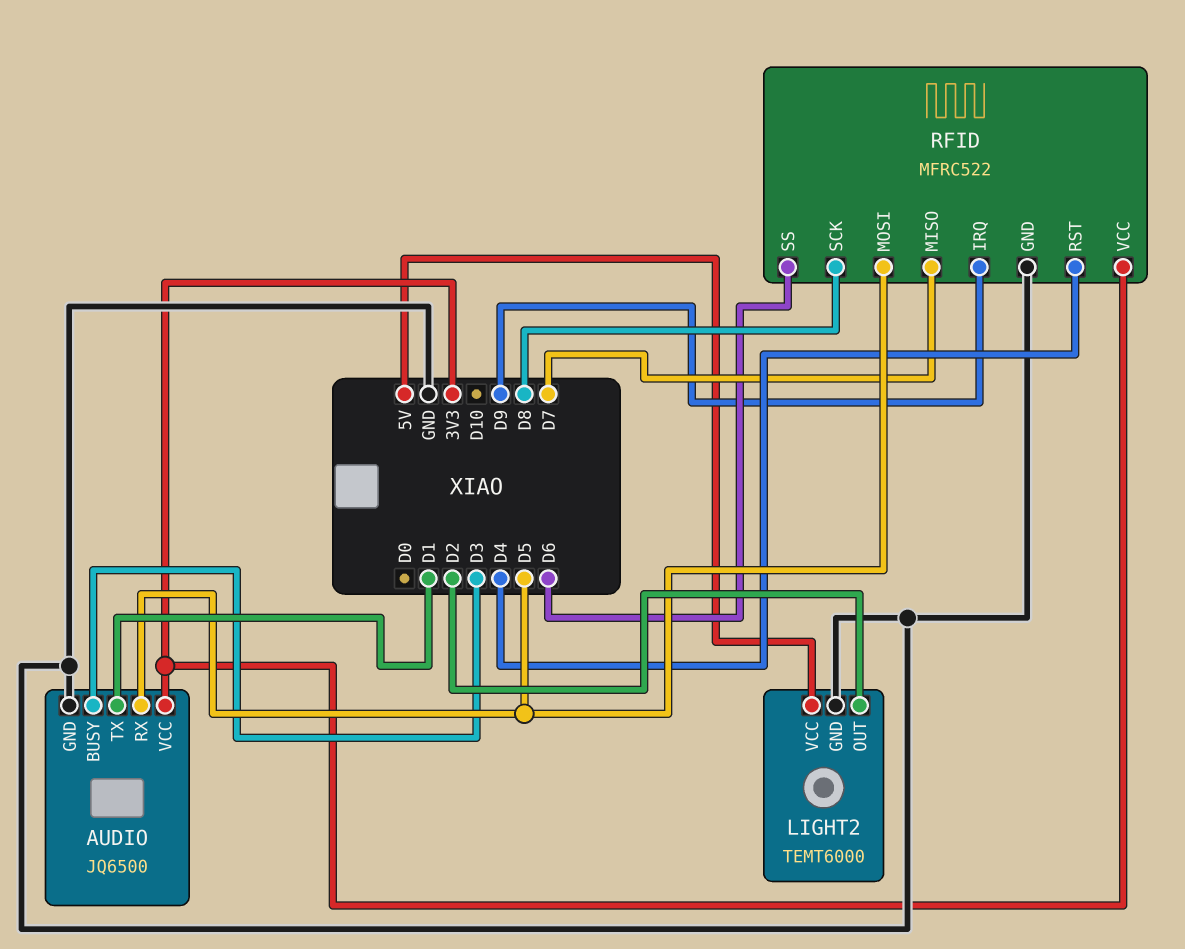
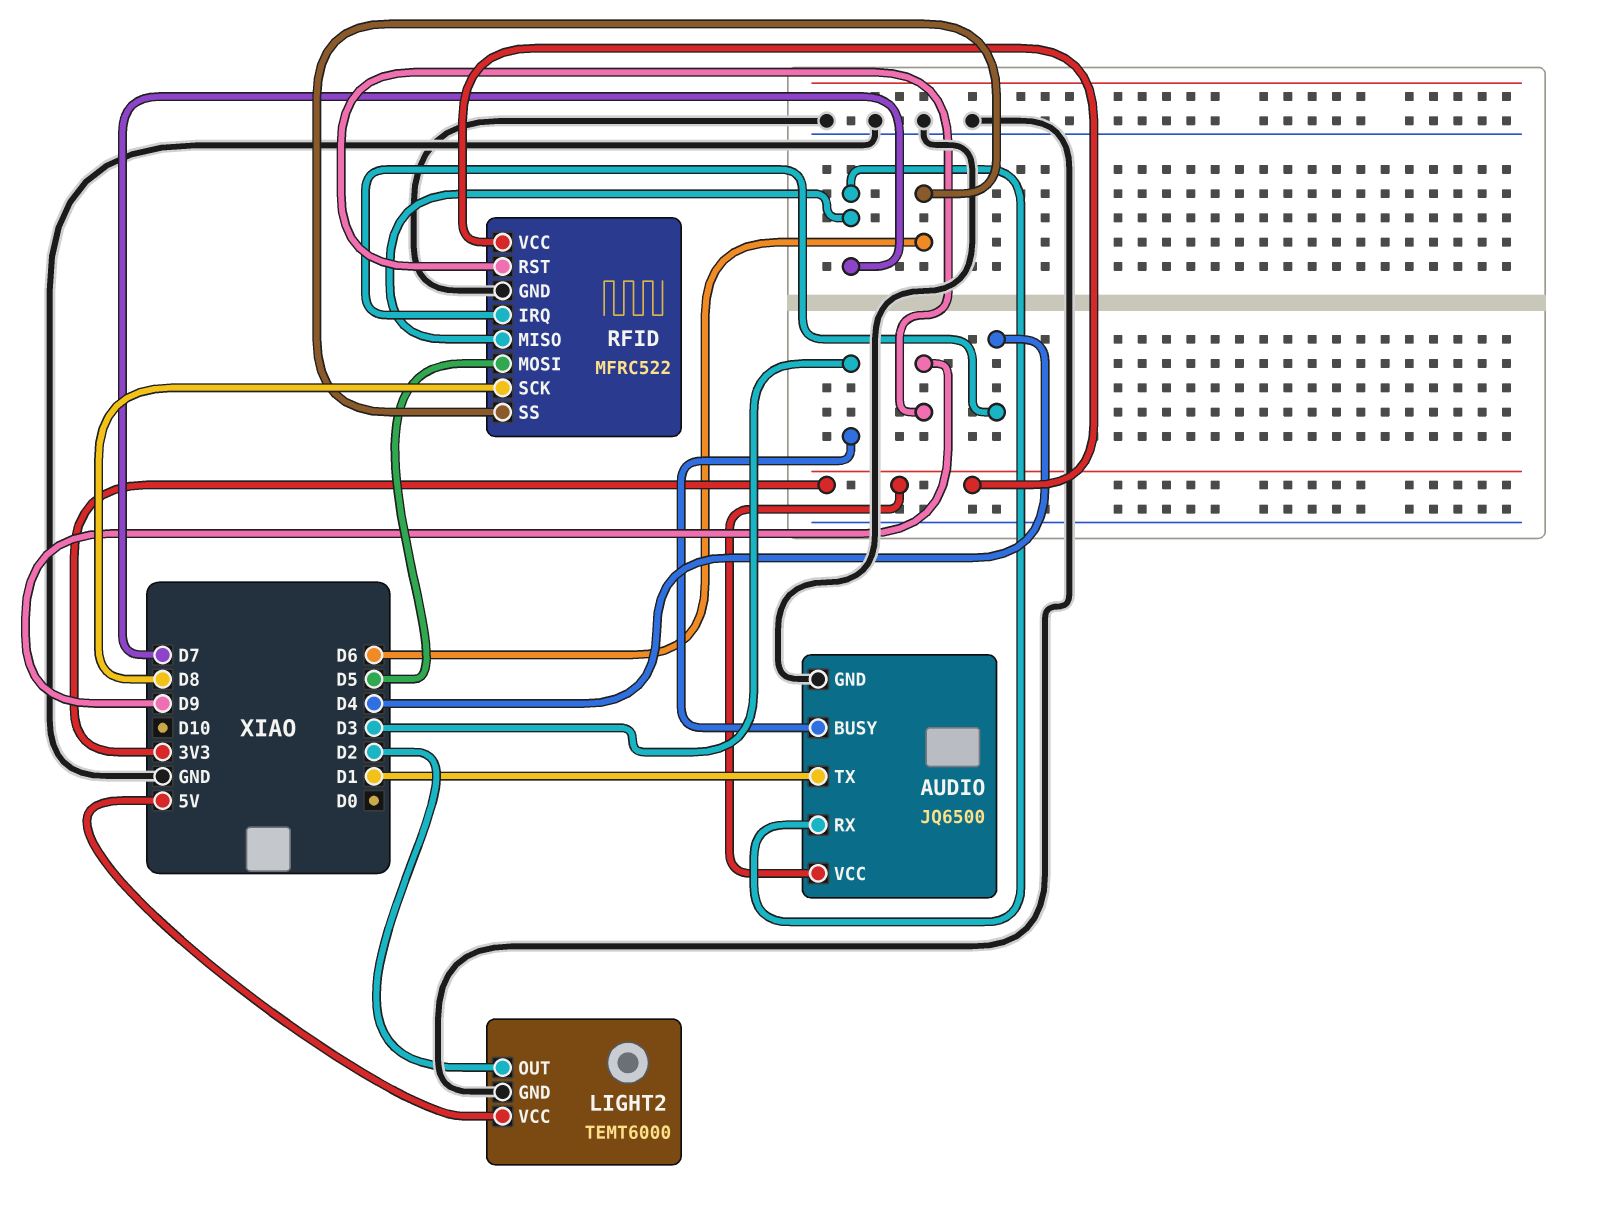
AUDIO pin RX: D5 -> D7
RFID pin IRQ: D9 -> D4
RFID pin RST: D4 -> D9

